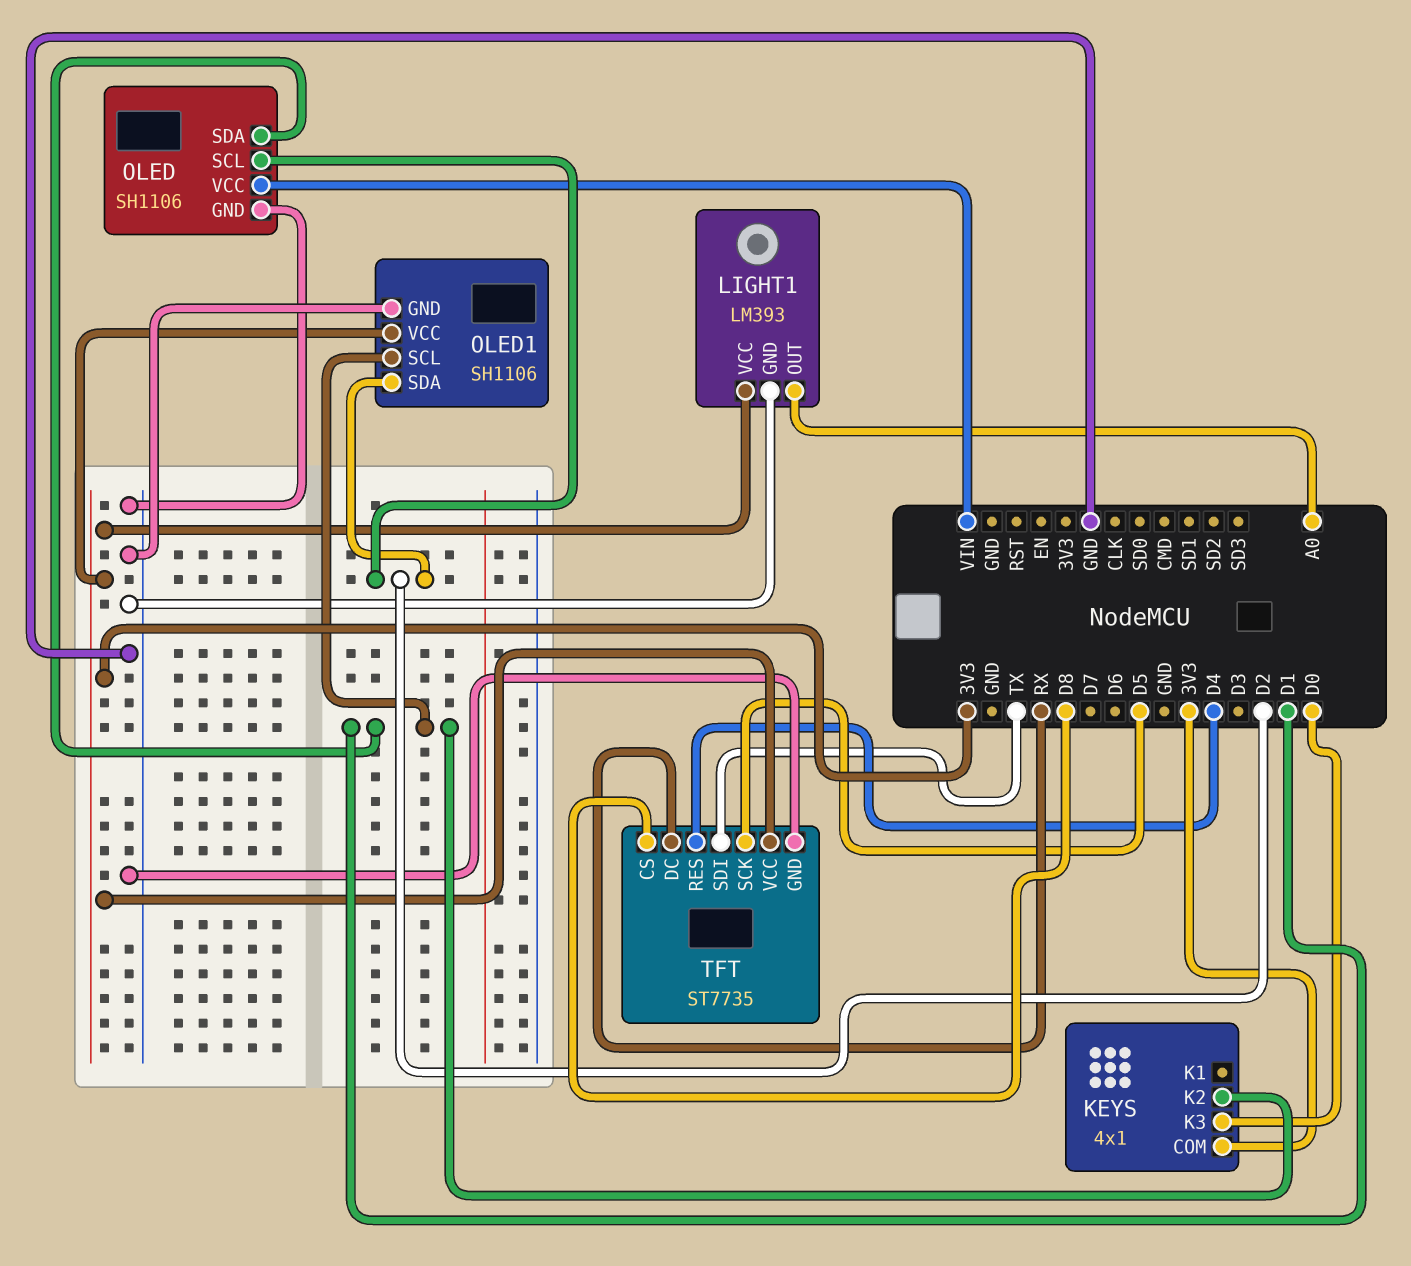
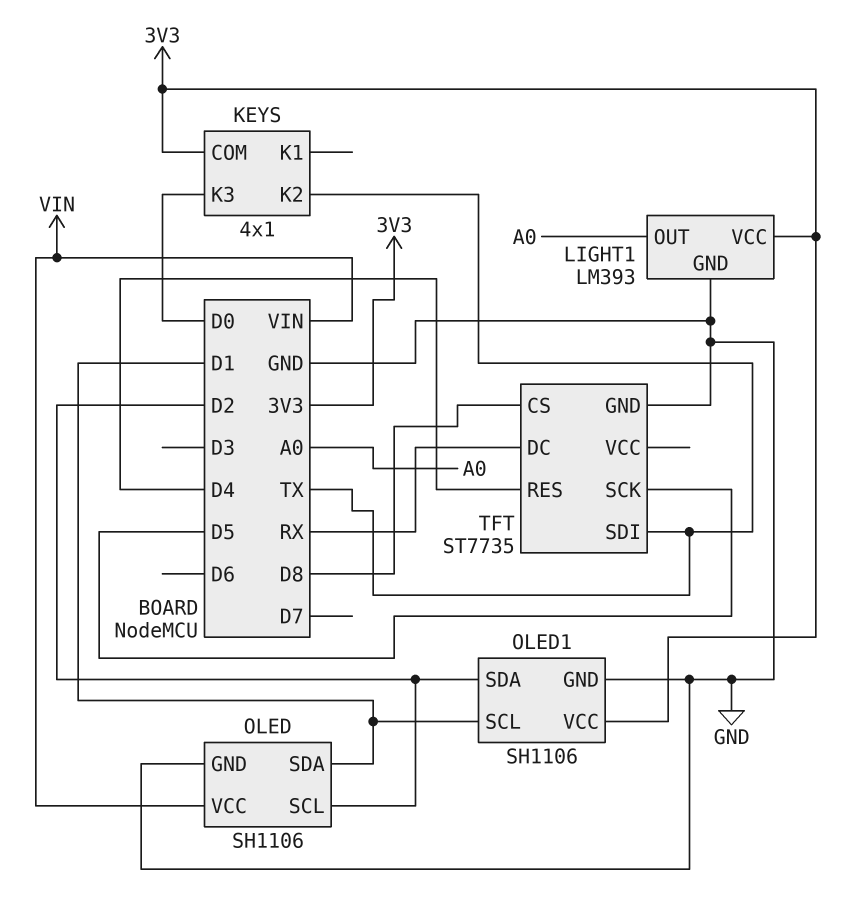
KEYS pin K2: D1 -> TX
TFT pin VCC: 3V3 -> none

